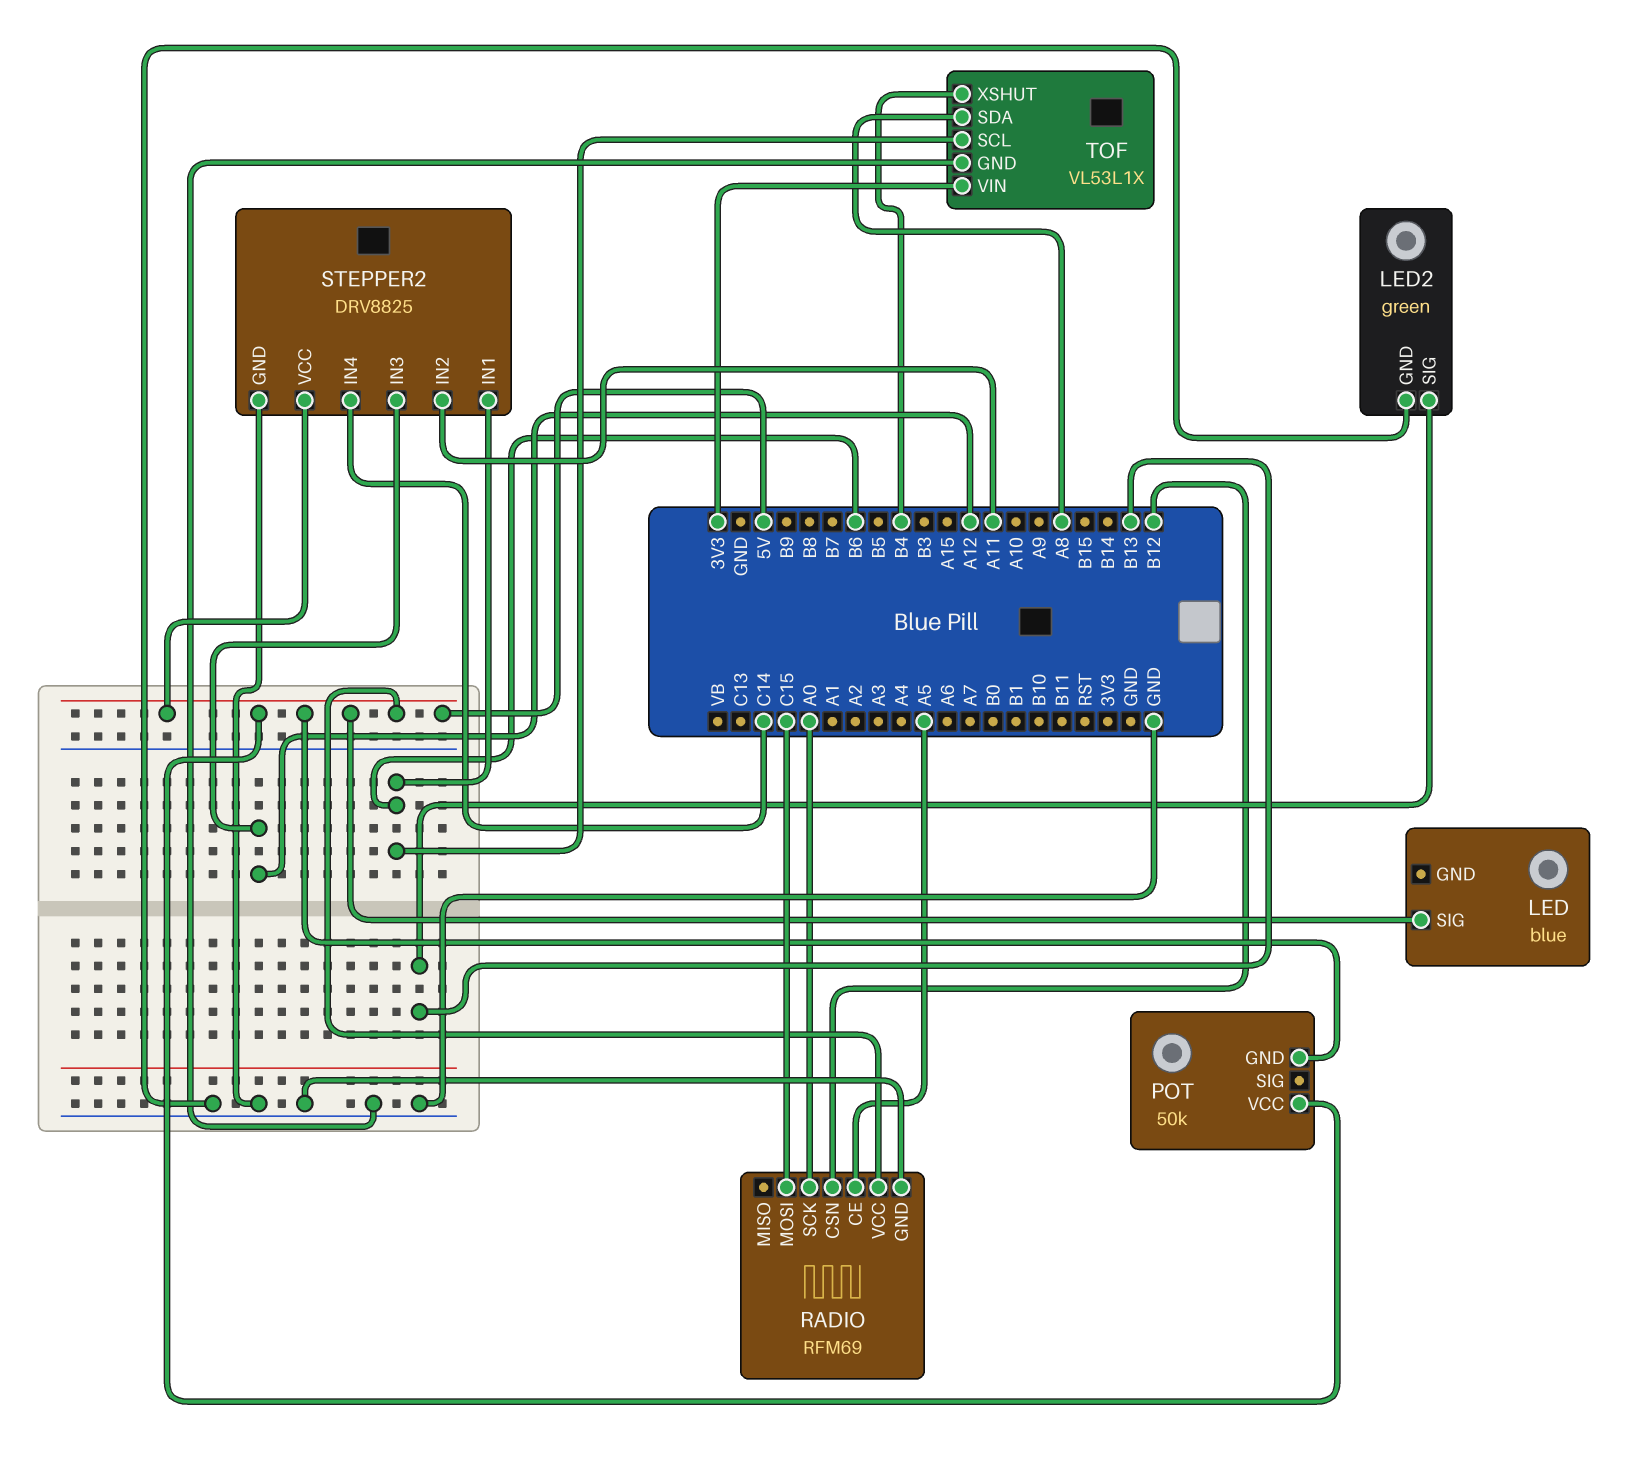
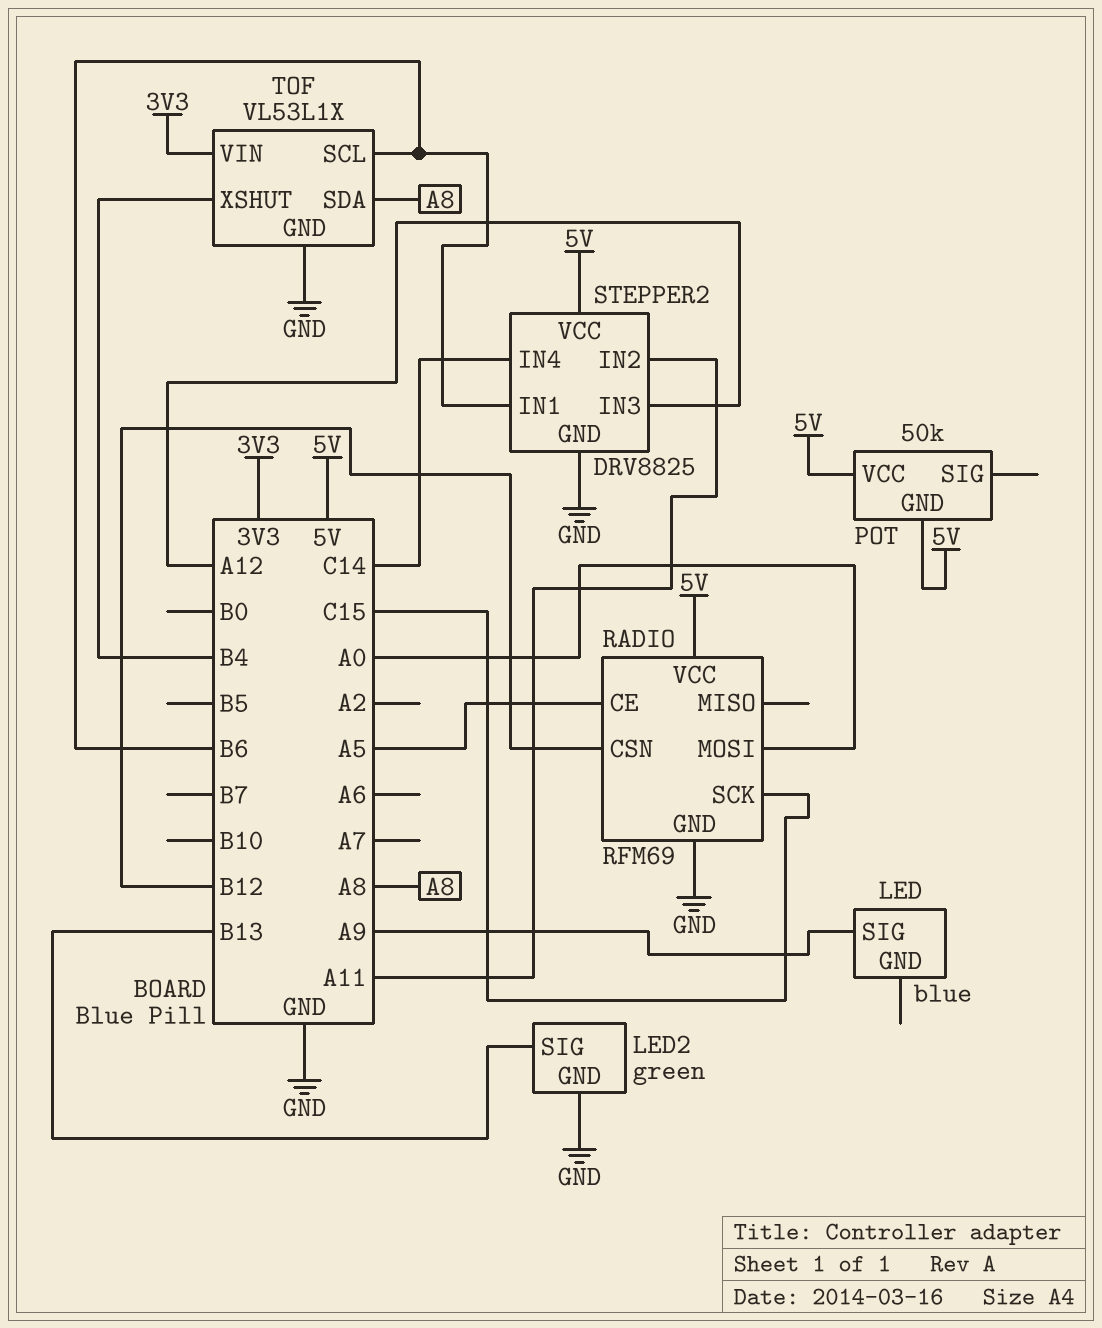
LED pin SIG: 5V -> A9
RADIO pin MOSI: C15 -> A0
RADIO pin SCK: A0 -> C15

